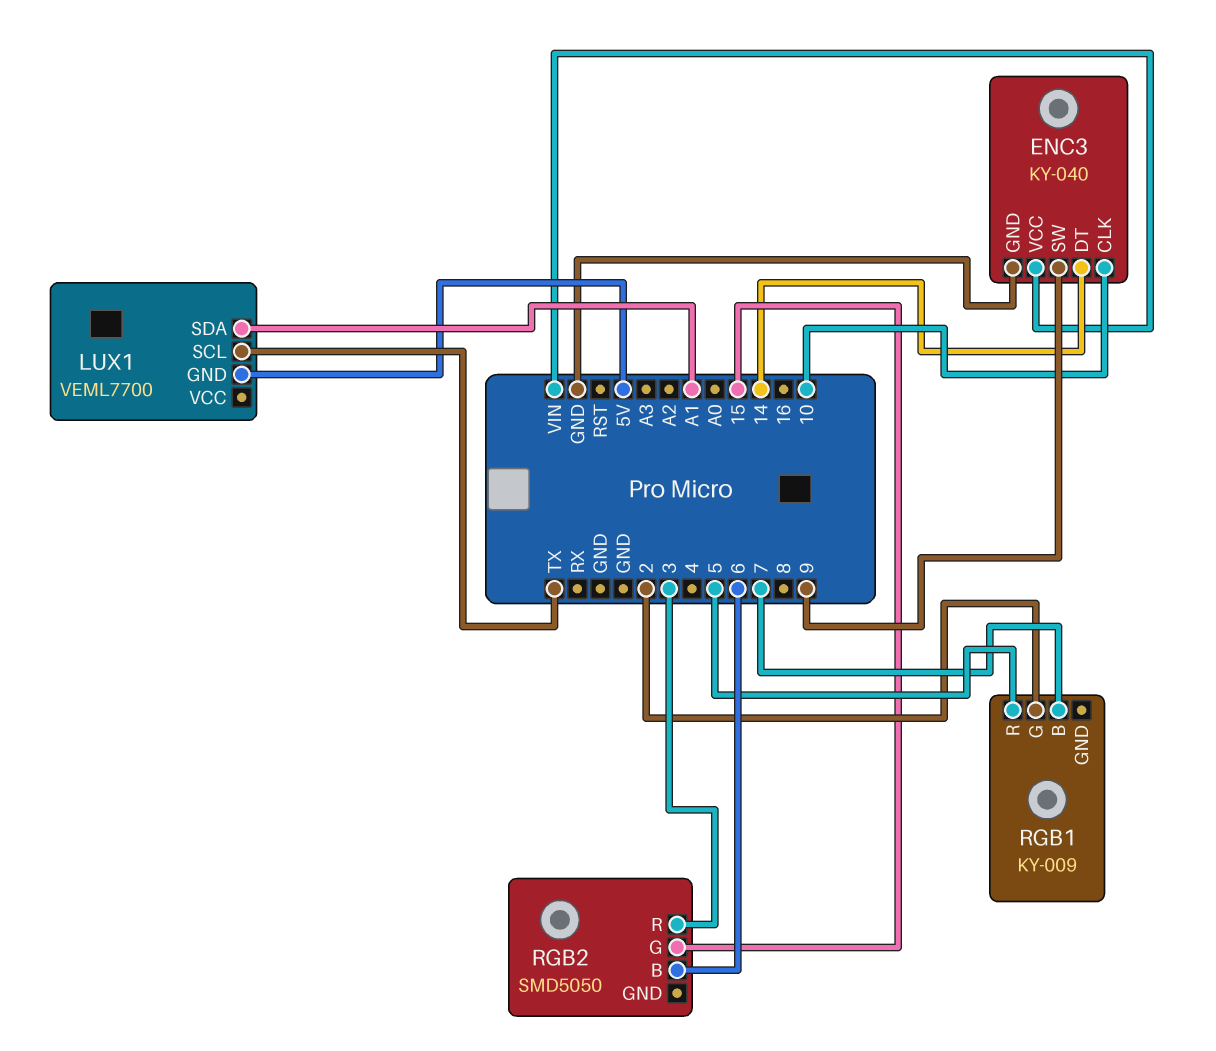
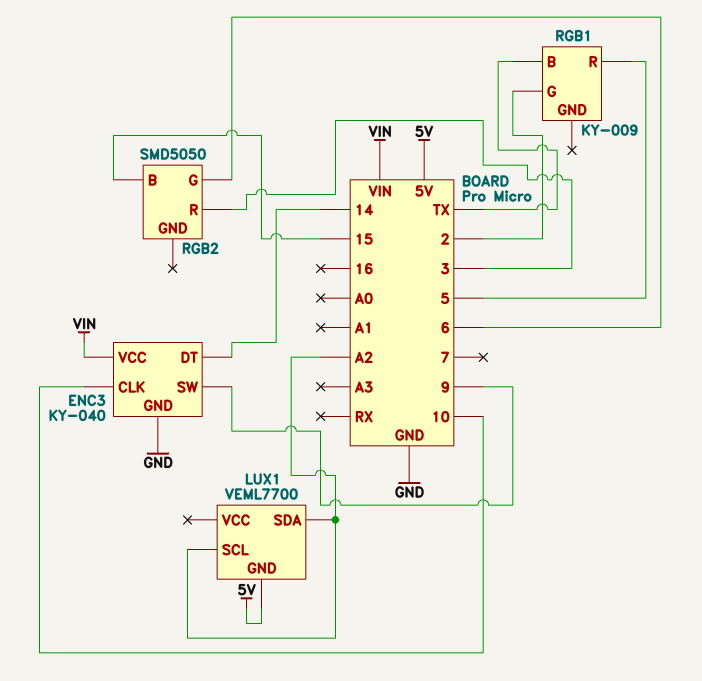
LUX1 pin SCL: TX -> A2
LUX1 pin SDA: A1 -> A2
RGB1 pin B: 7 -> TX
RGB2 pin B: 6 -> 15
RGB2 pin G: 15 -> 6

